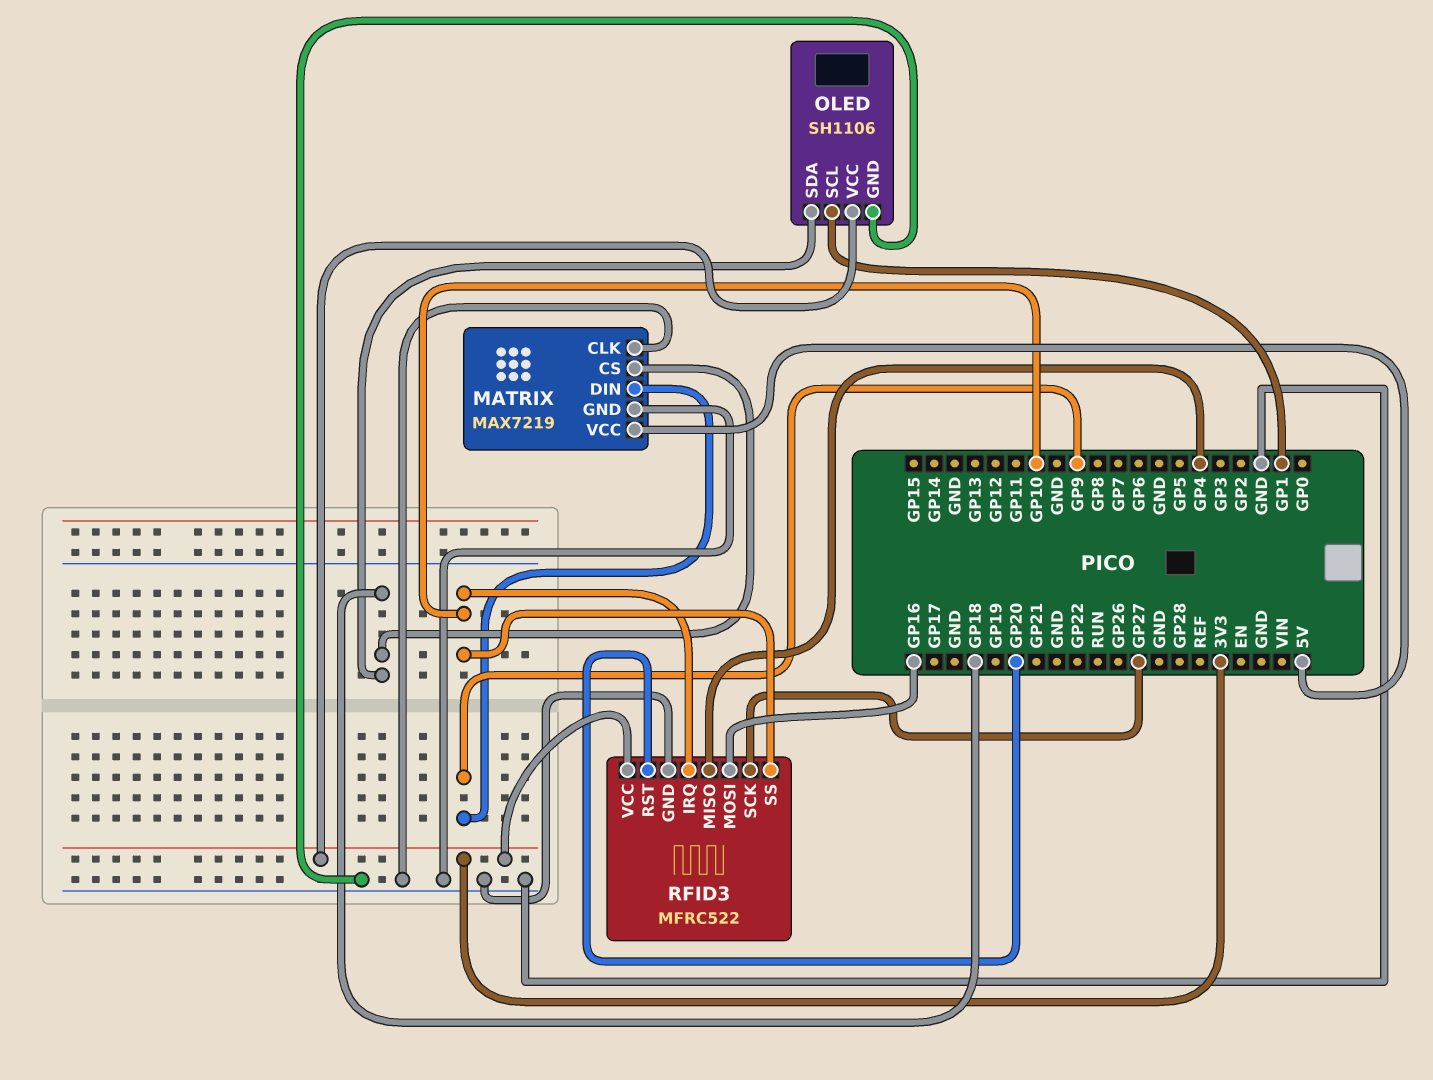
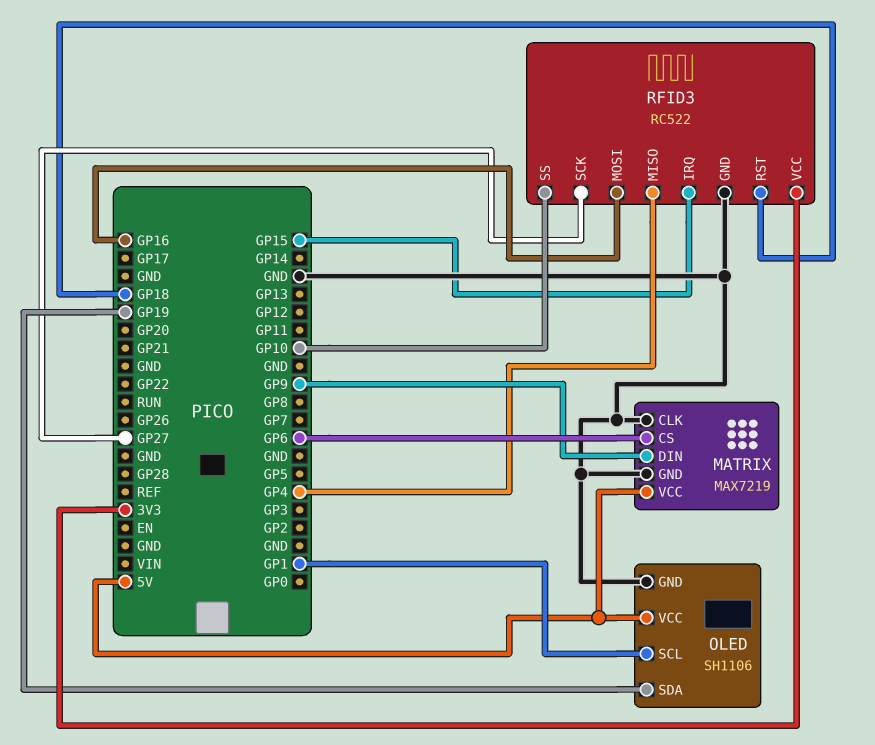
MATRIX pin CS: GP18 -> GP6
OLED pin SDA: GP18 -> GP19
OLED pin VCC: 3V3 -> 5V
RFID3: MFRC522 -> RC522
RFID3 pin IRQ: GP10 -> GP15
RFID3 pin RST: GP20 -> GP18

